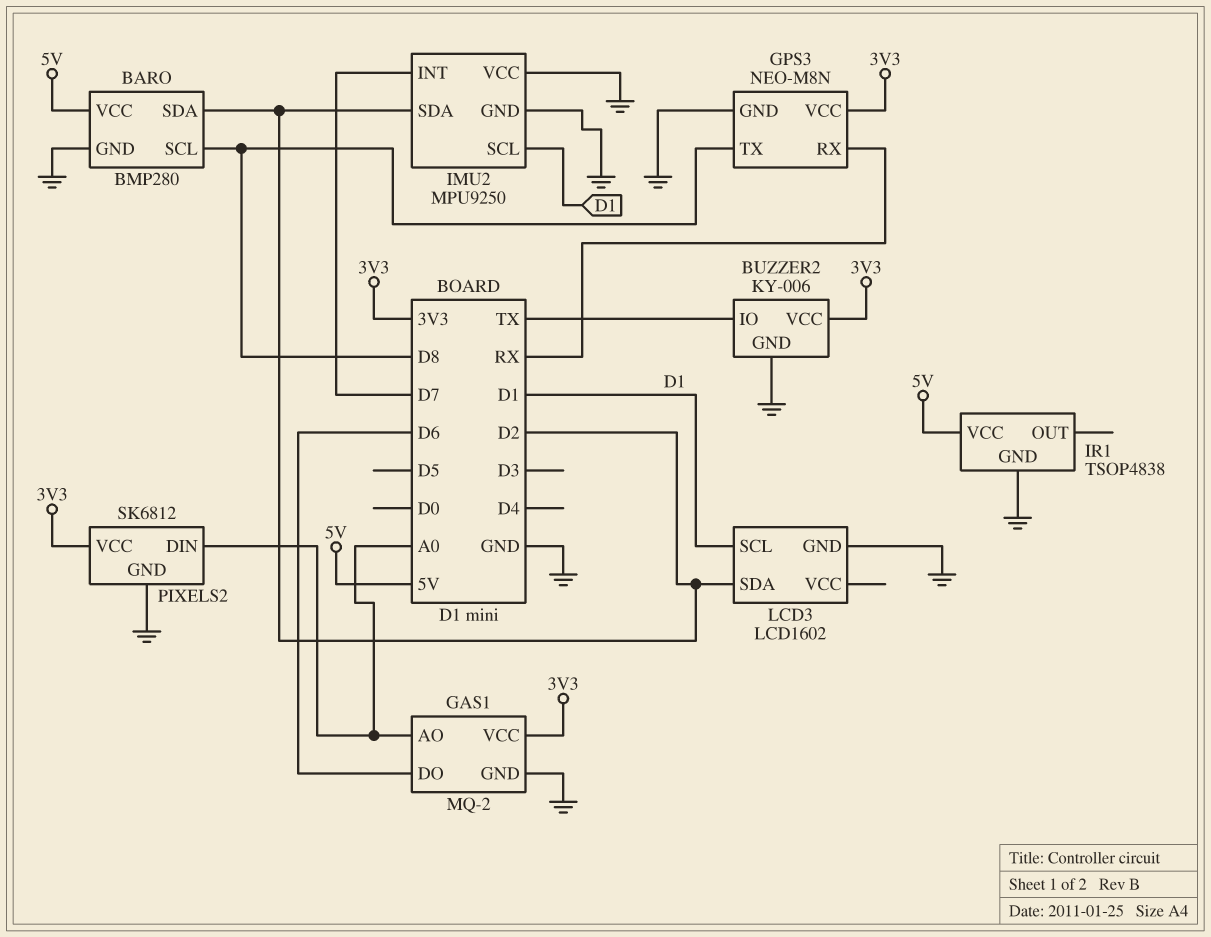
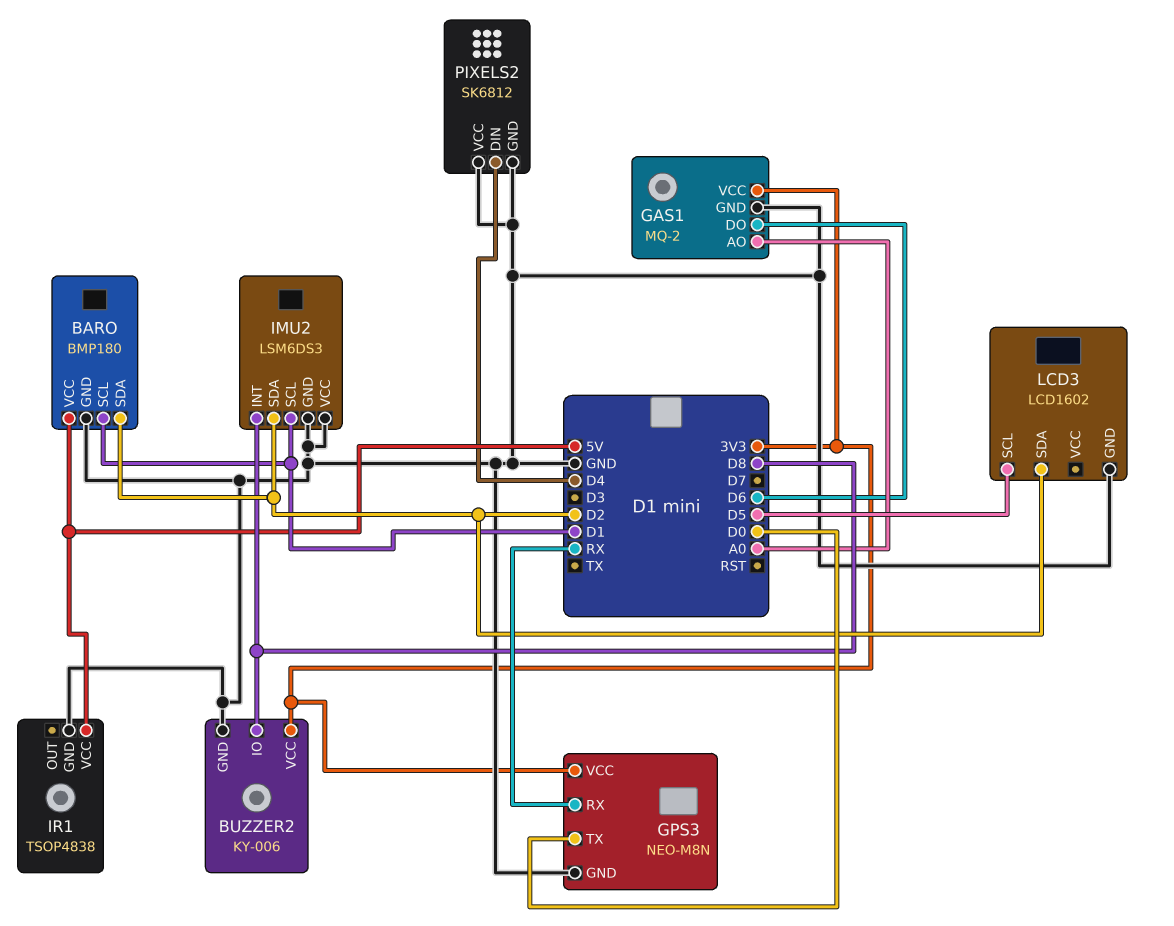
BARO: BMP280 -> BMP180
BARO pin SCL: D8 -> D1
BUZZER2 pin IO: TX -> D8
GPS3 pin TX: D8 -> D0
IMU2: MPU9250 -> LSM6DS3
IMU2 pin INT: D7 -> D8
LCD3 pin SCL: D1 -> D5
PIXELS2 pin DIN: A0 -> D4
PIXELS2 pin VCC: 3V3 -> GND

